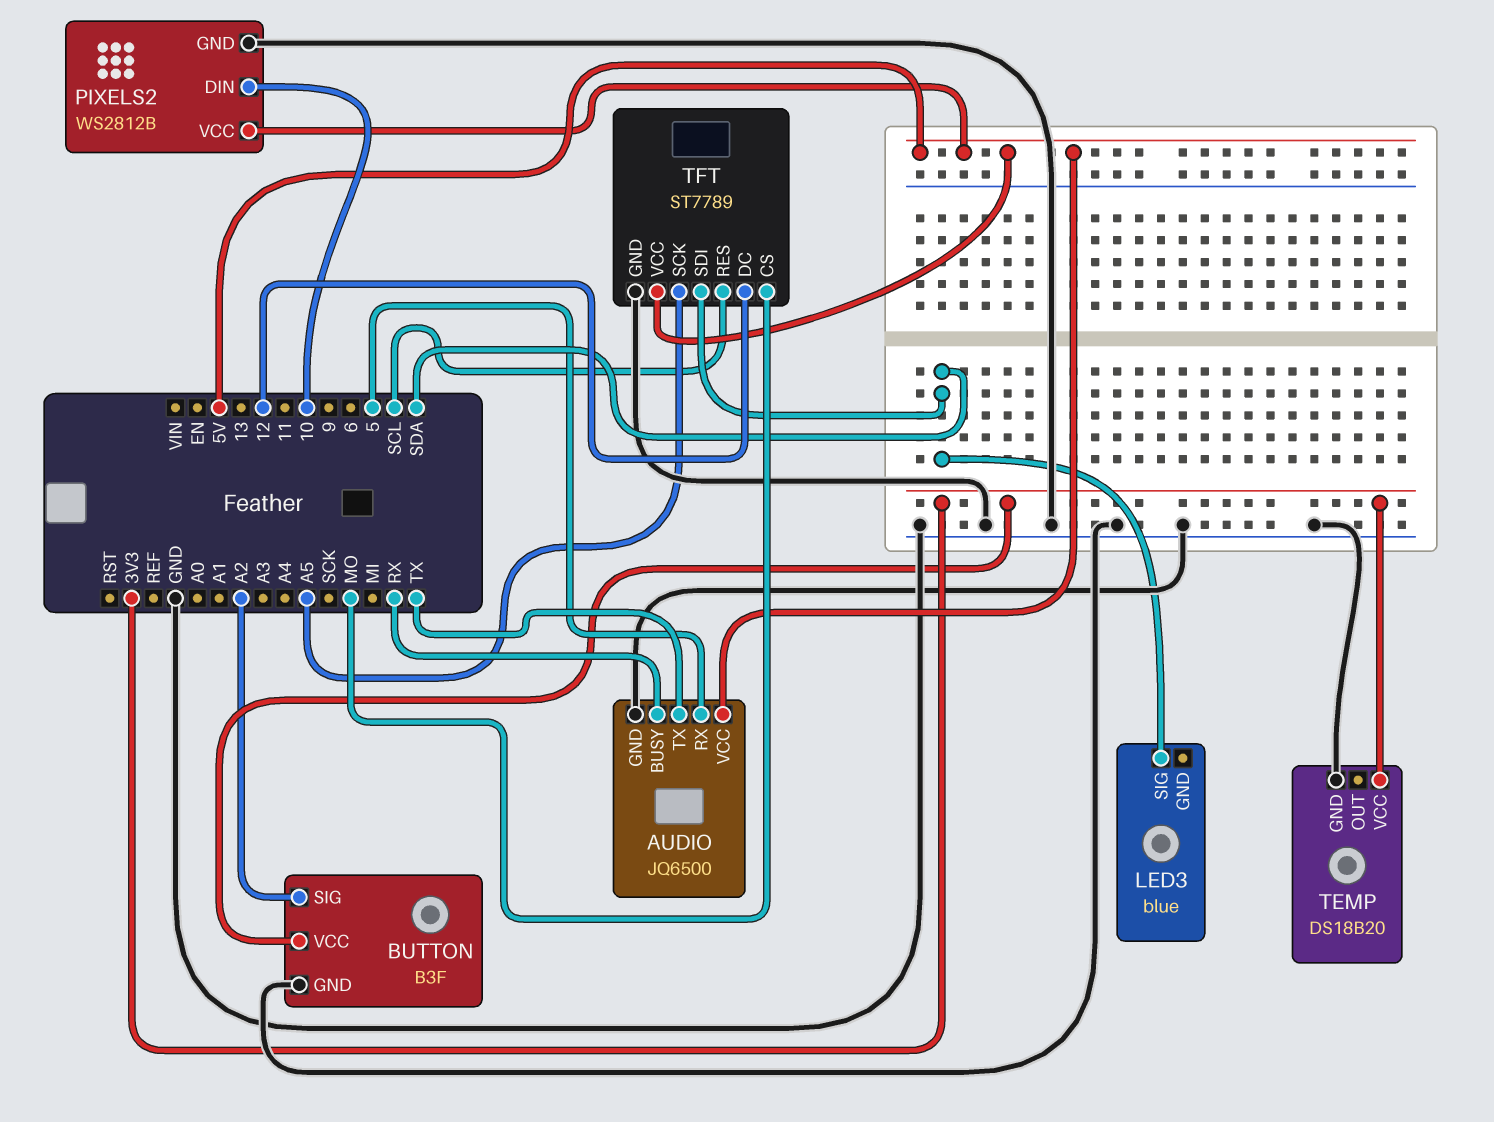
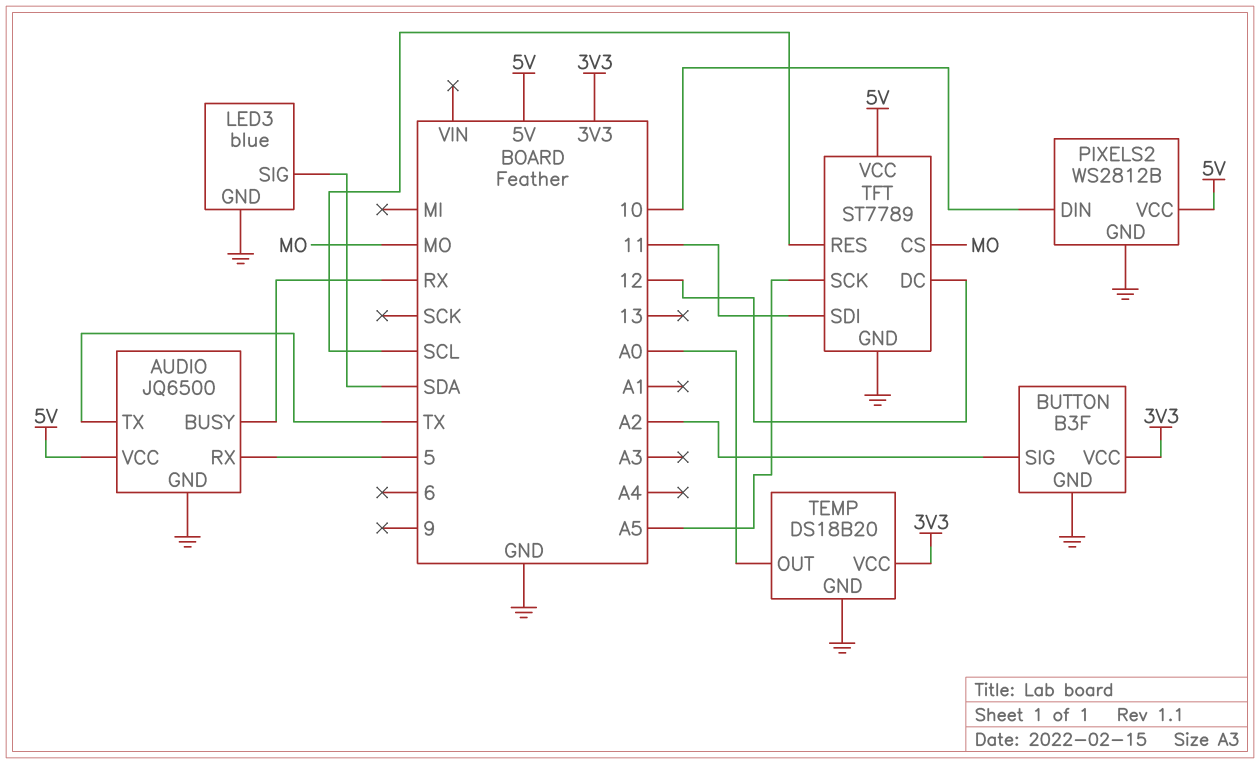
LED3 pin GND: none -> GND
TEMP pin OUT: none -> A0
TFT pin SDI: SDA -> 11

